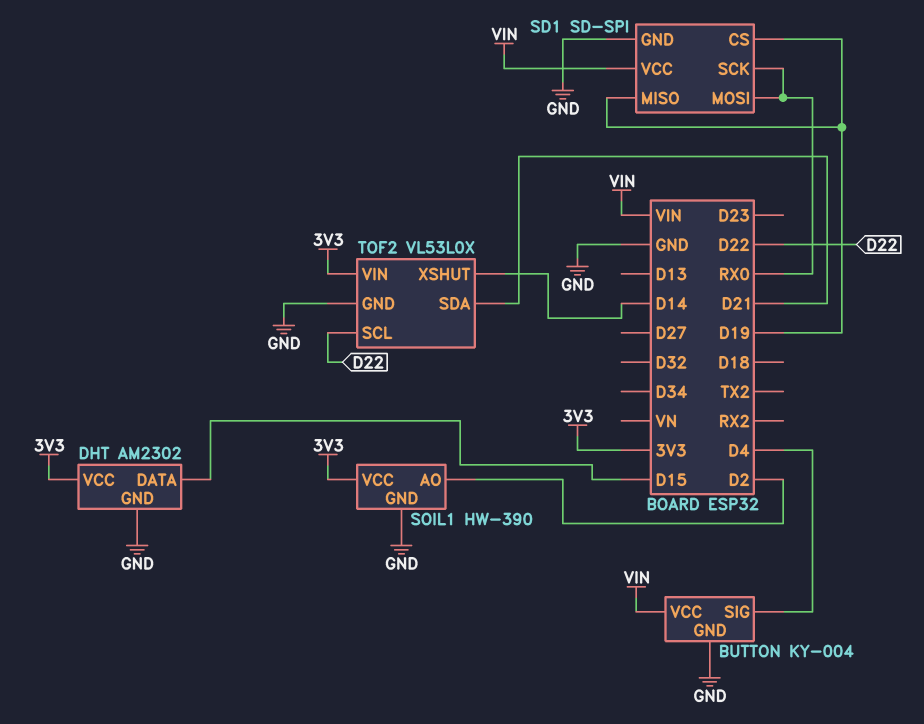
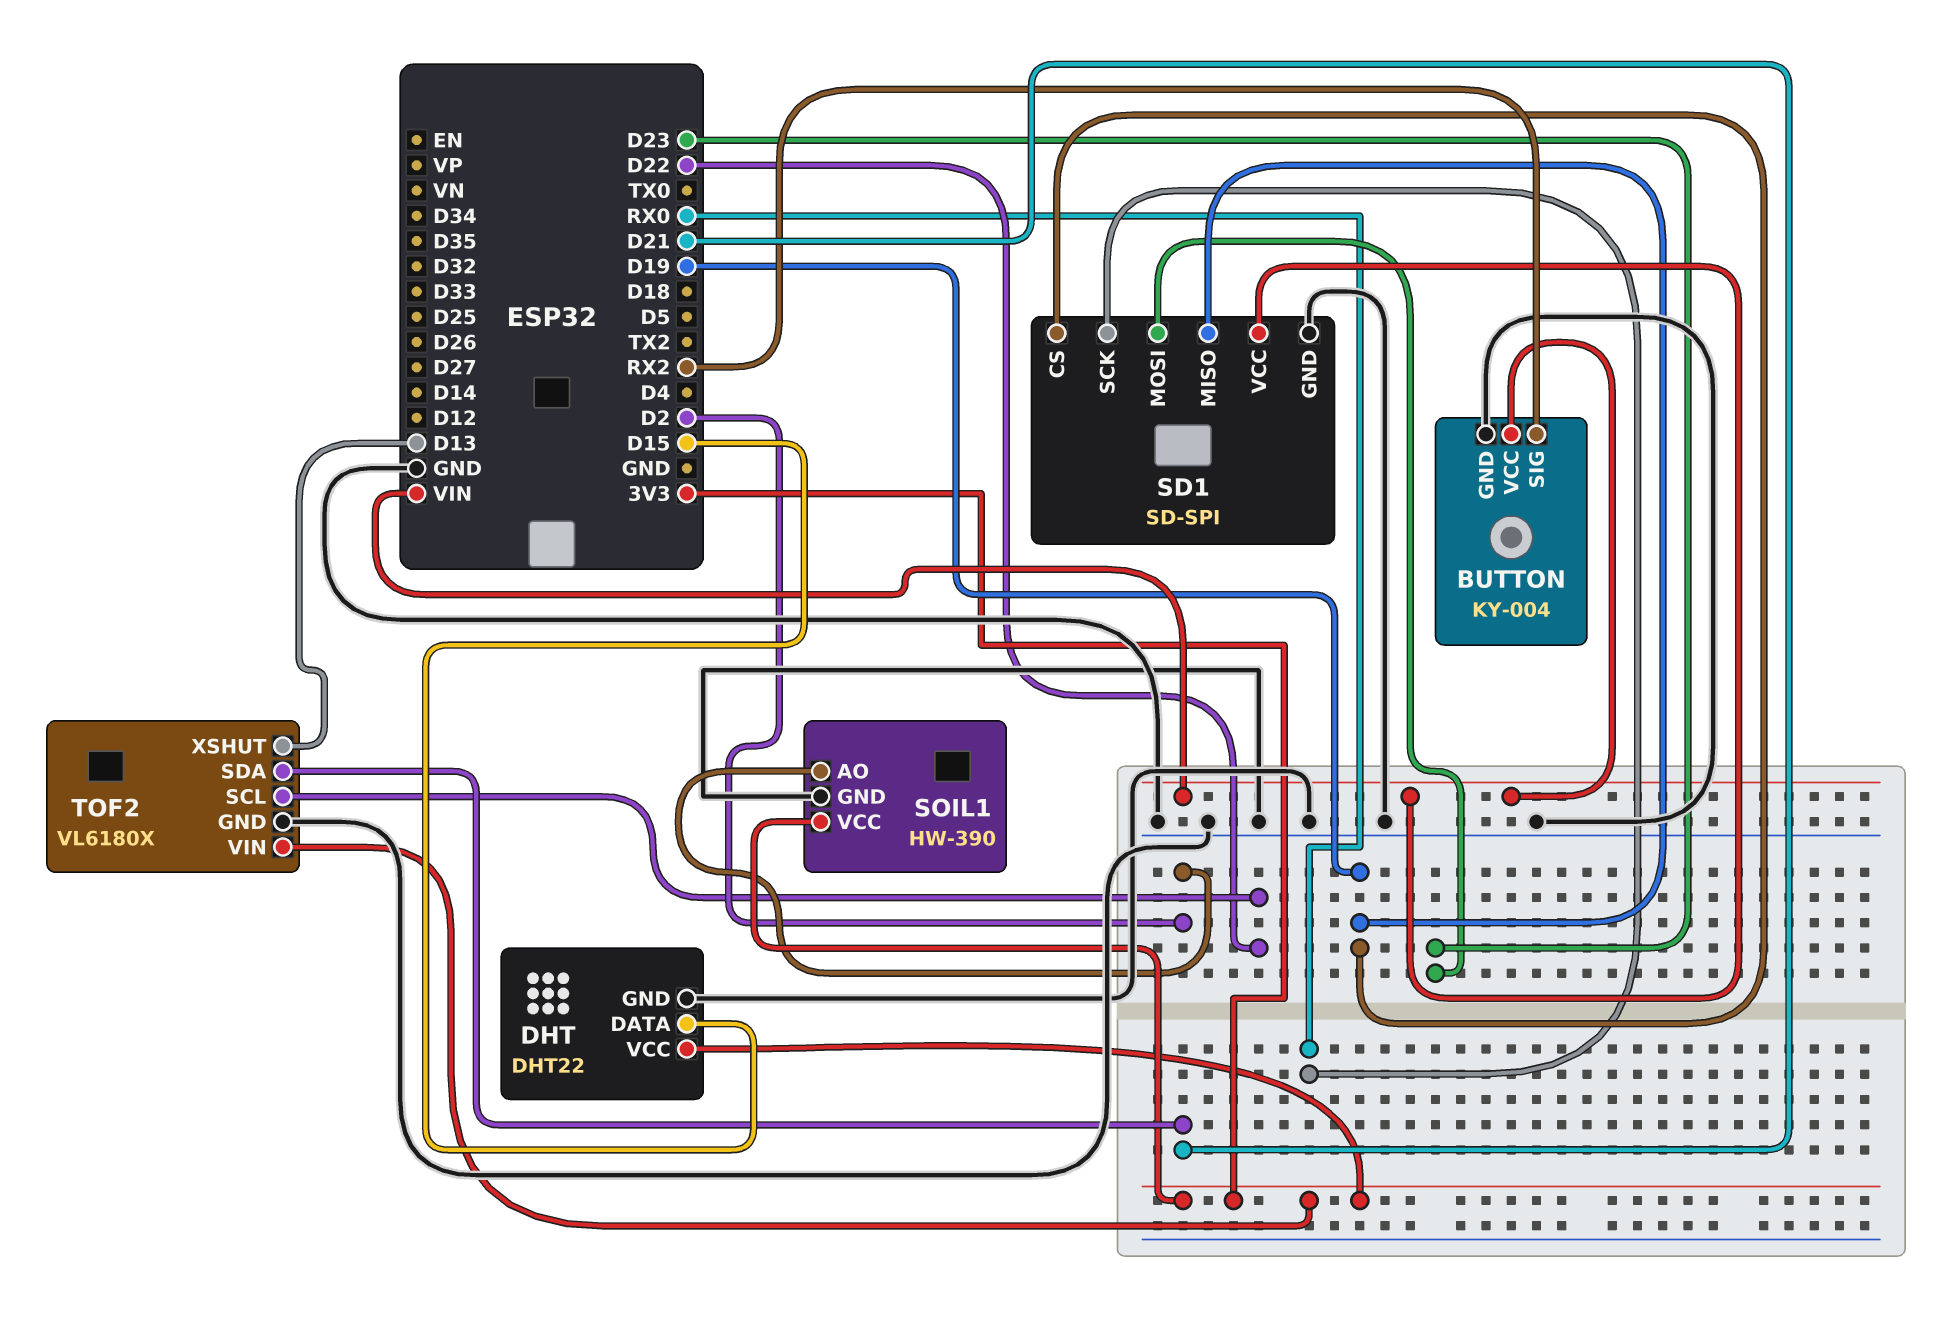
BUTTON pin SIG: D4 -> RX2
DHT: AM2302 -> DHT22
SD1 pin MOSI: RX0 -> D23
TOF2: VL53L0X -> VL6180X
TOF2 pin XSHUT: D14 -> D13

